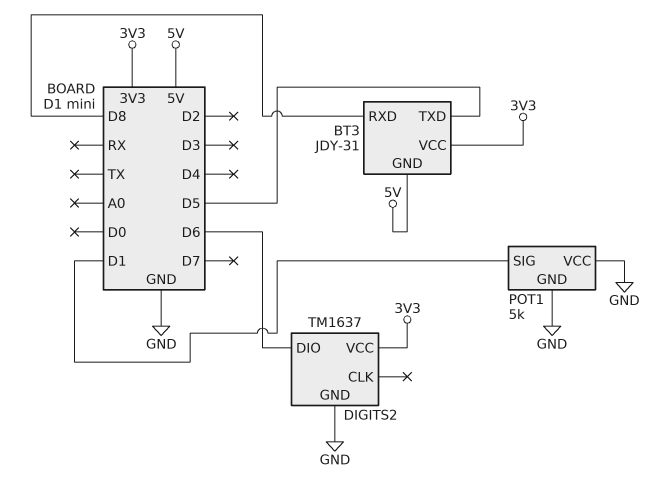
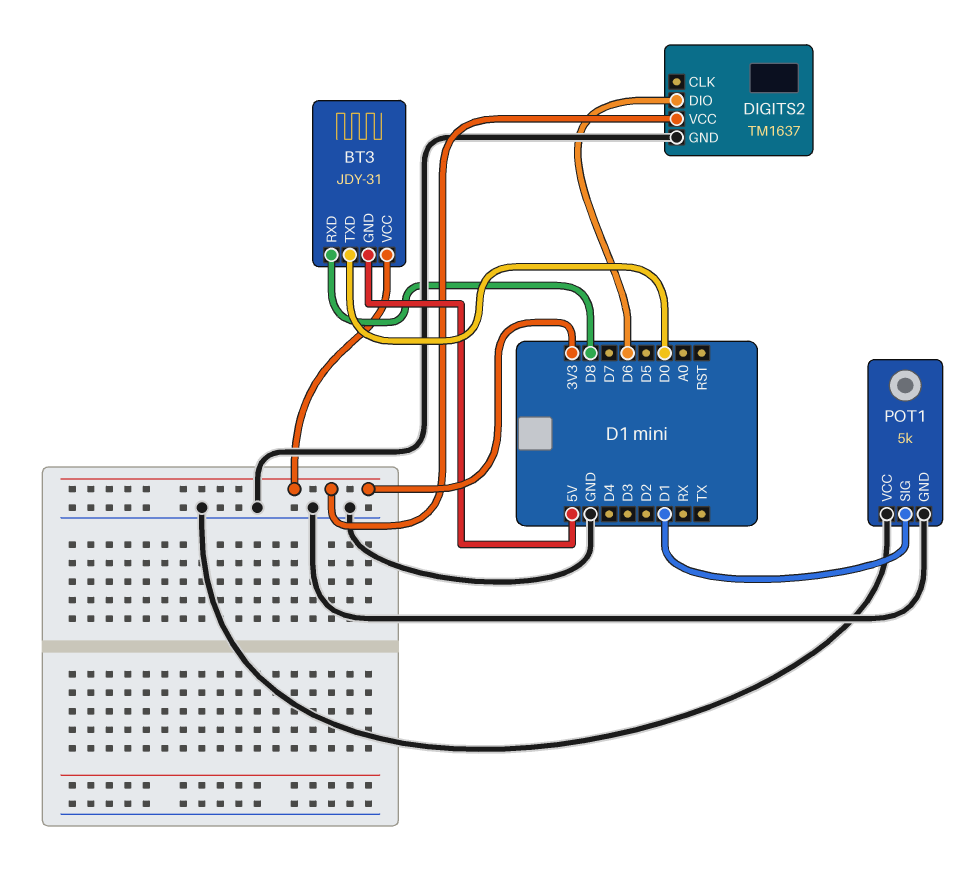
BT3 pin TXD: D5 -> D0

